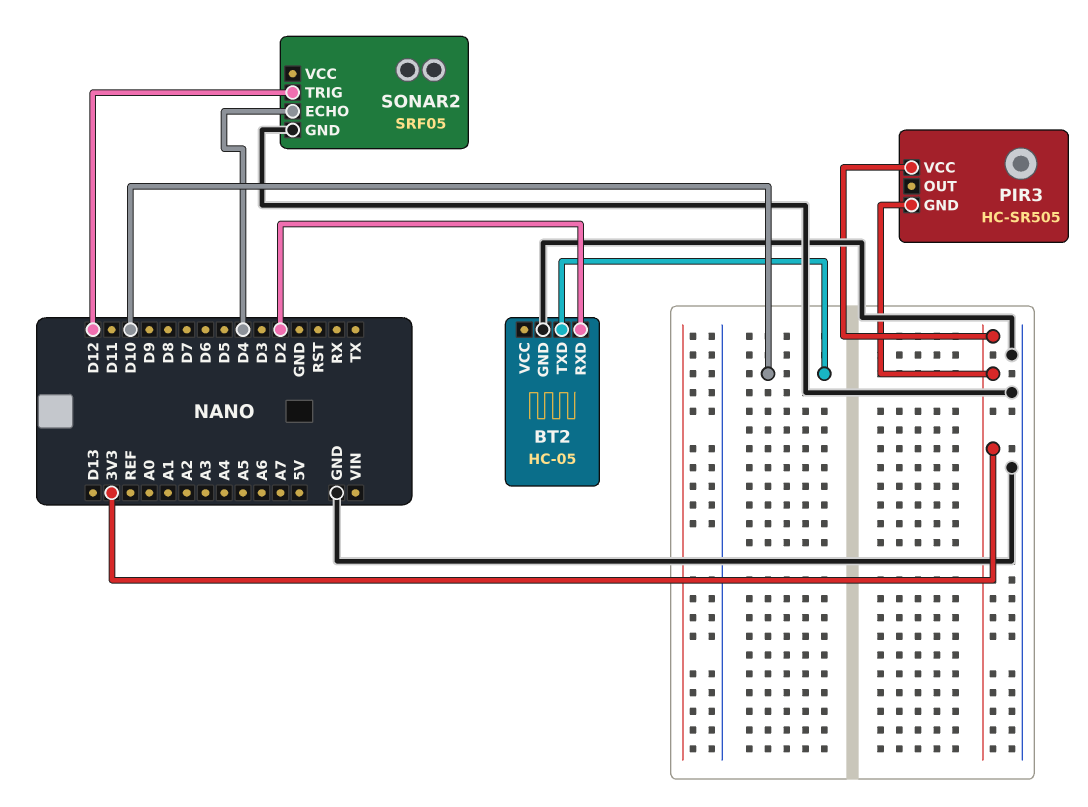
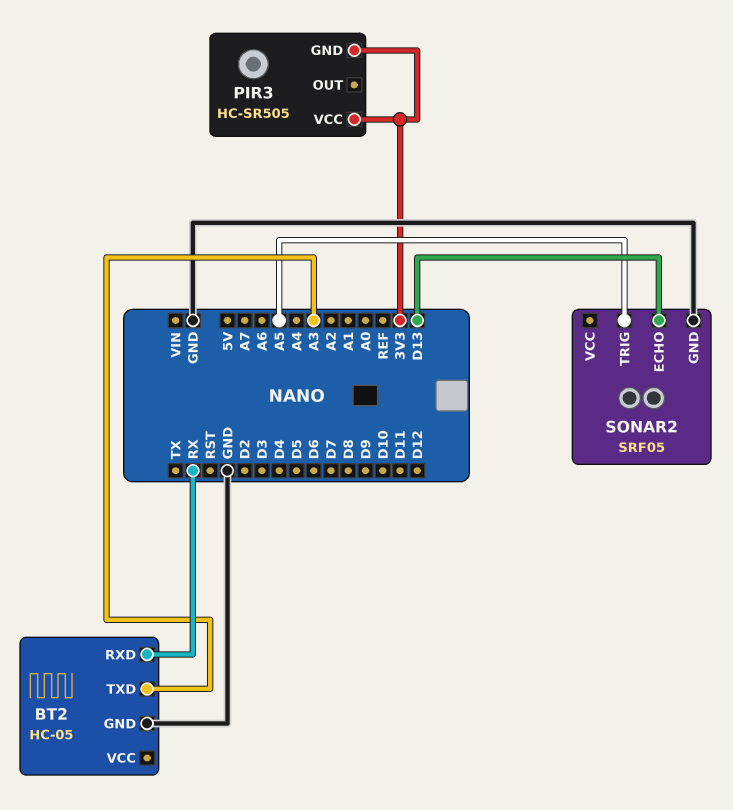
BT2 pin RXD: D2 -> RX
BT2 pin TXD: D10 -> A3
SONAR2 pin ECHO: D4 -> D13
SONAR2 pin TRIG: D12 -> A5

